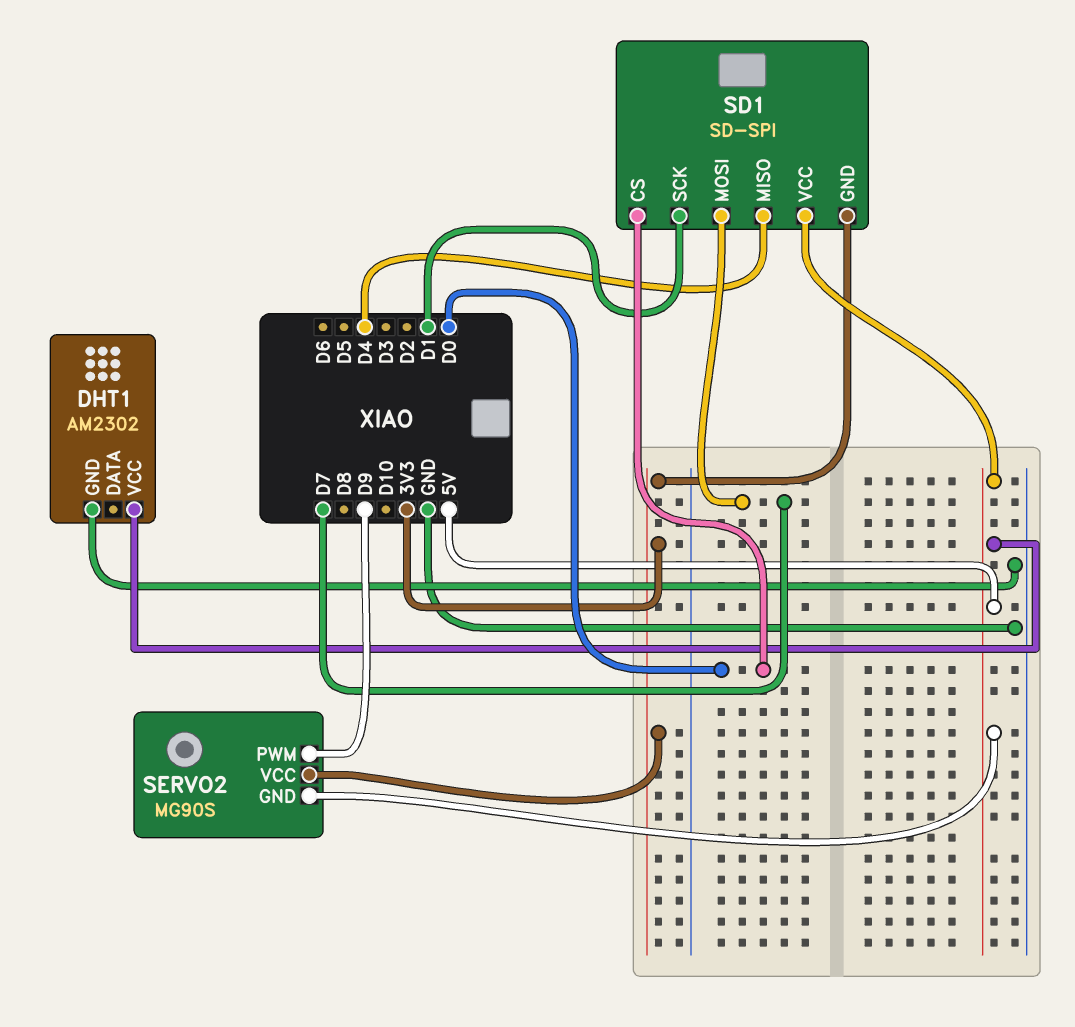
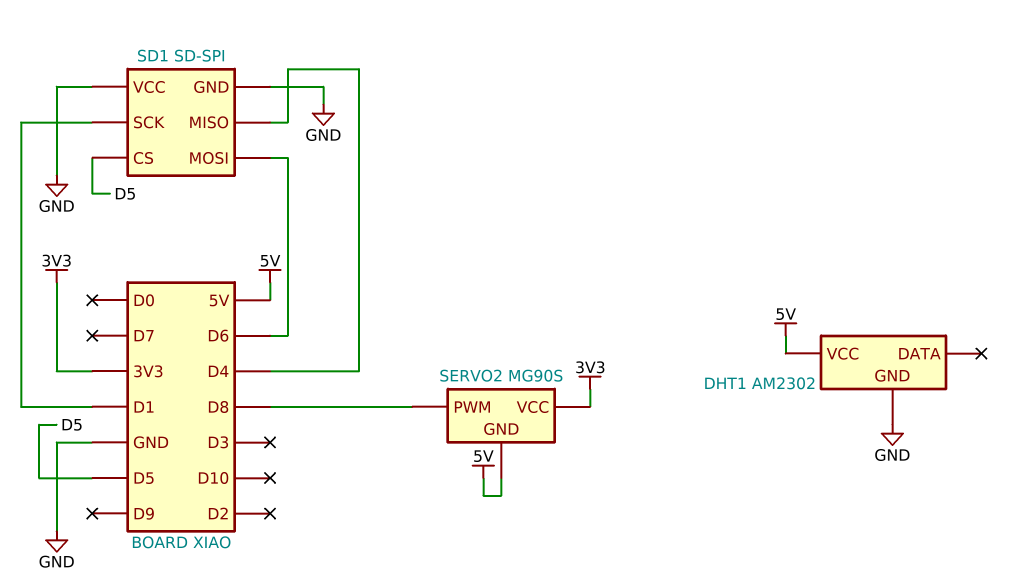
SD1 pin CS: D0 -> D5
SD1 pin GND: 3V3 -> GND
SD1 pin MOSI: D7 -> D6
SD1 pin VCC: 5V -> GND
SERVO2 pin PWM: D9 -> D8

